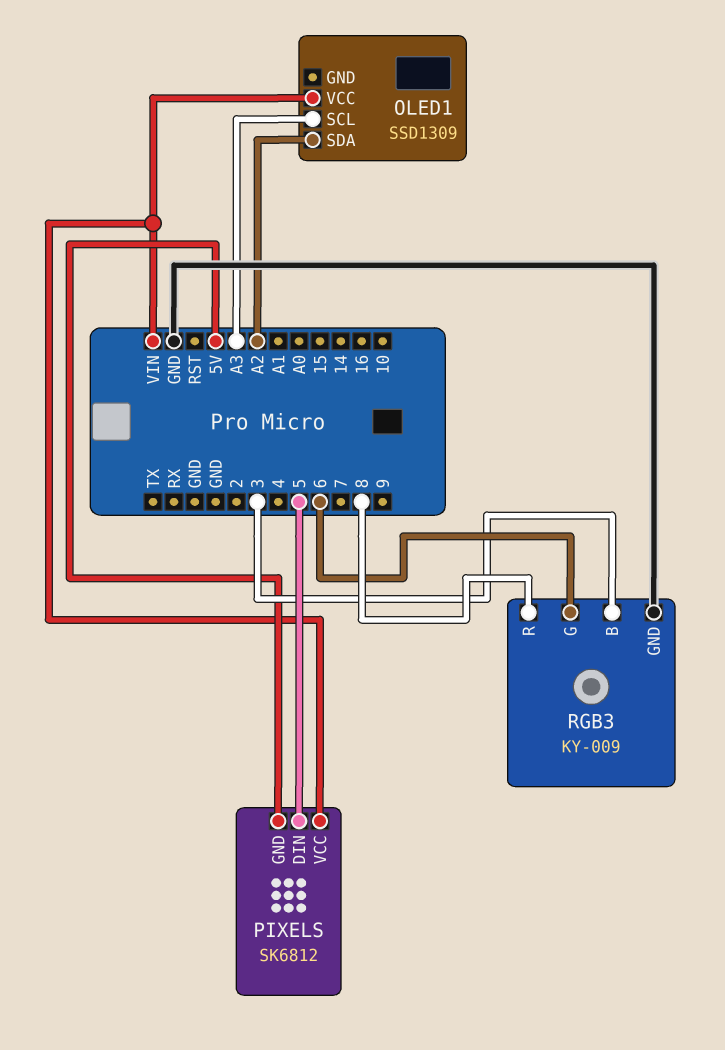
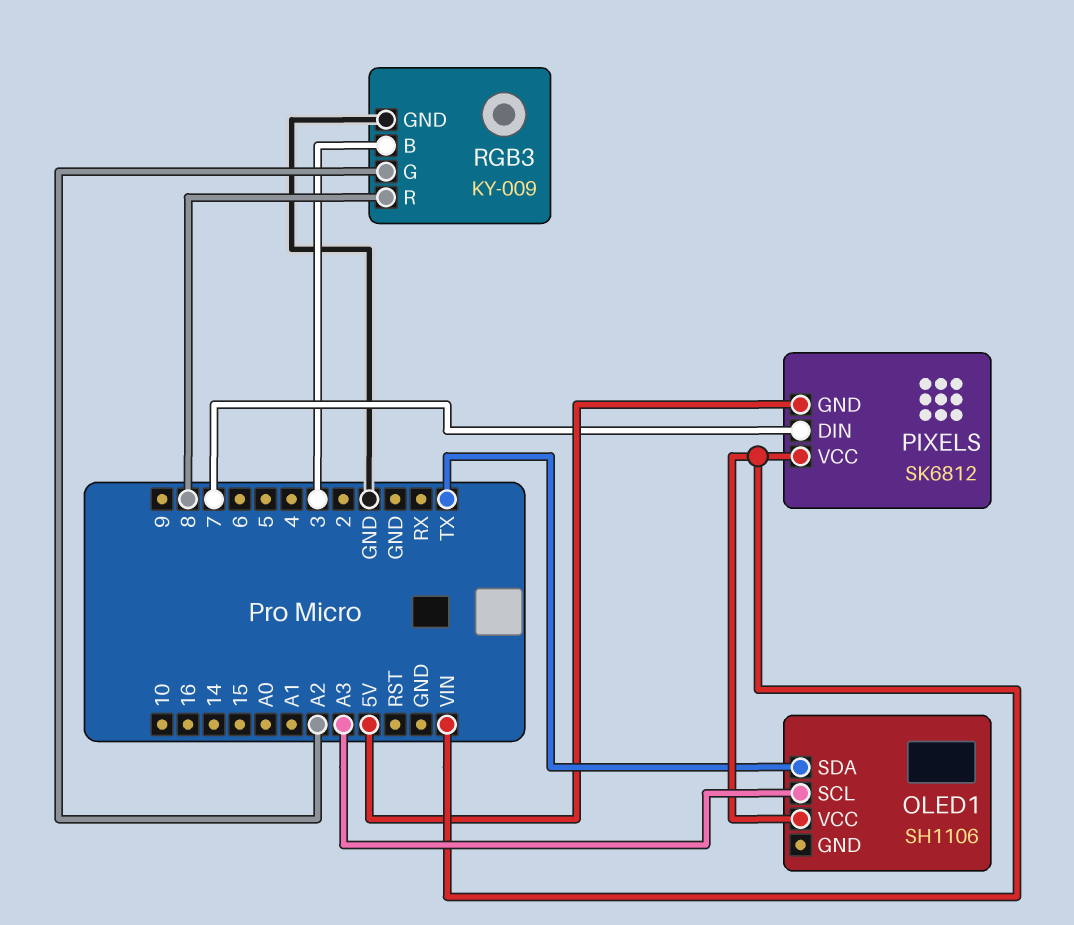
OLED1: SSD1309 -> SH1106
OLED1 pin SDA: A2 -> TX
PIXELS pin DIN: 5 -> 7
RGB3 pin G: 6 -> A2

